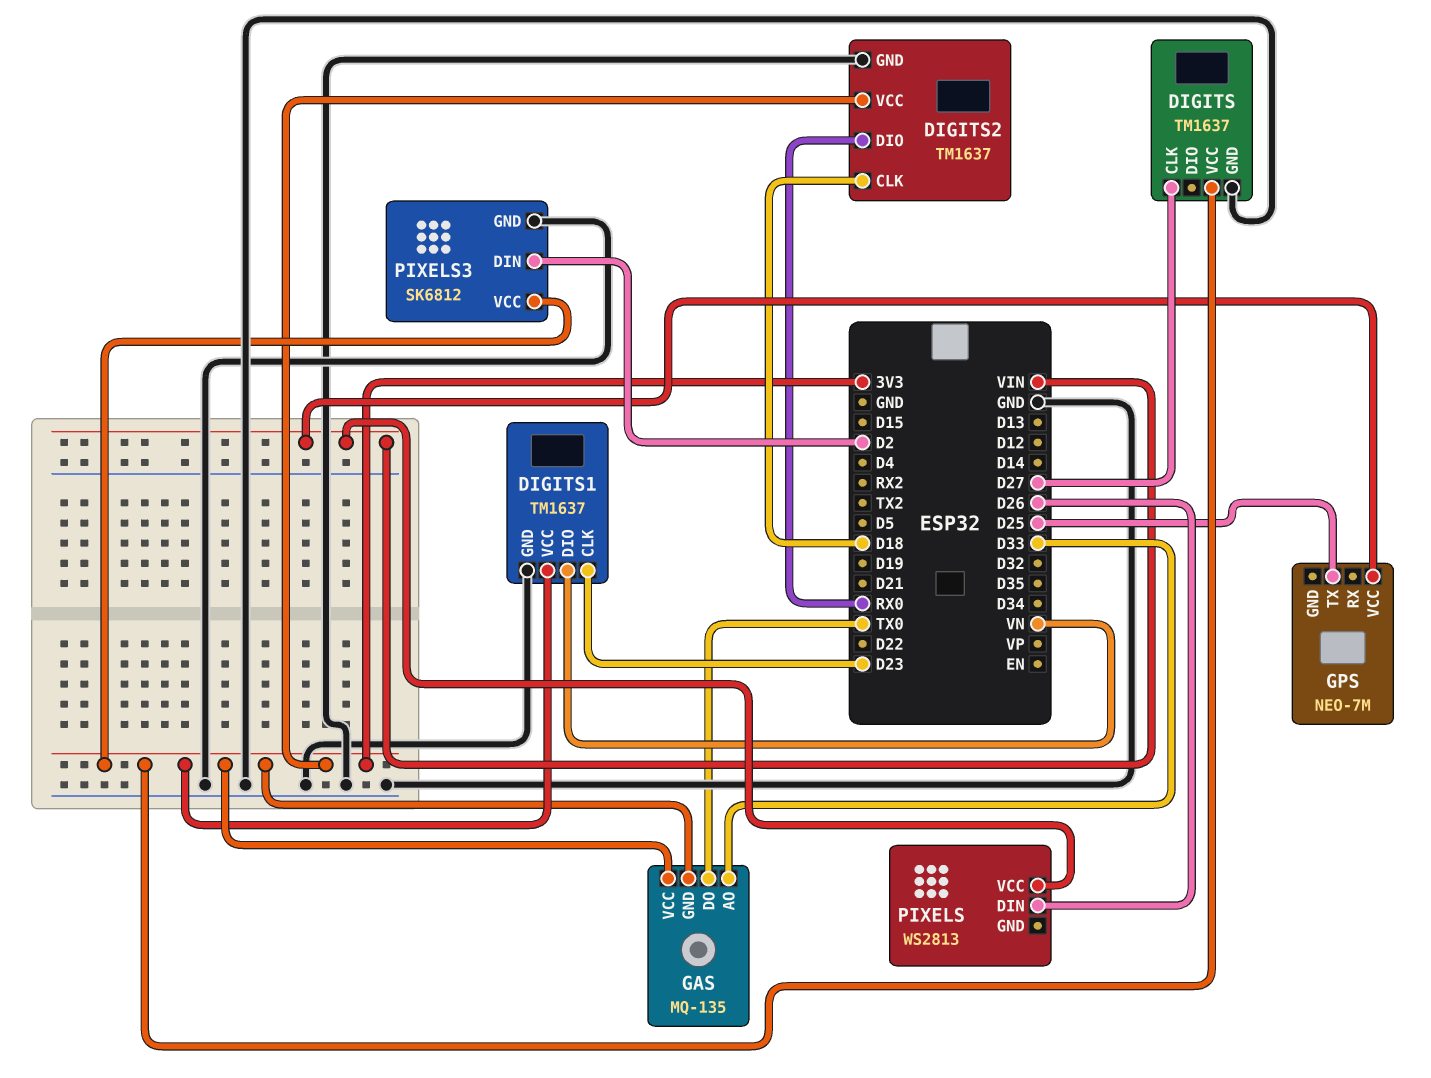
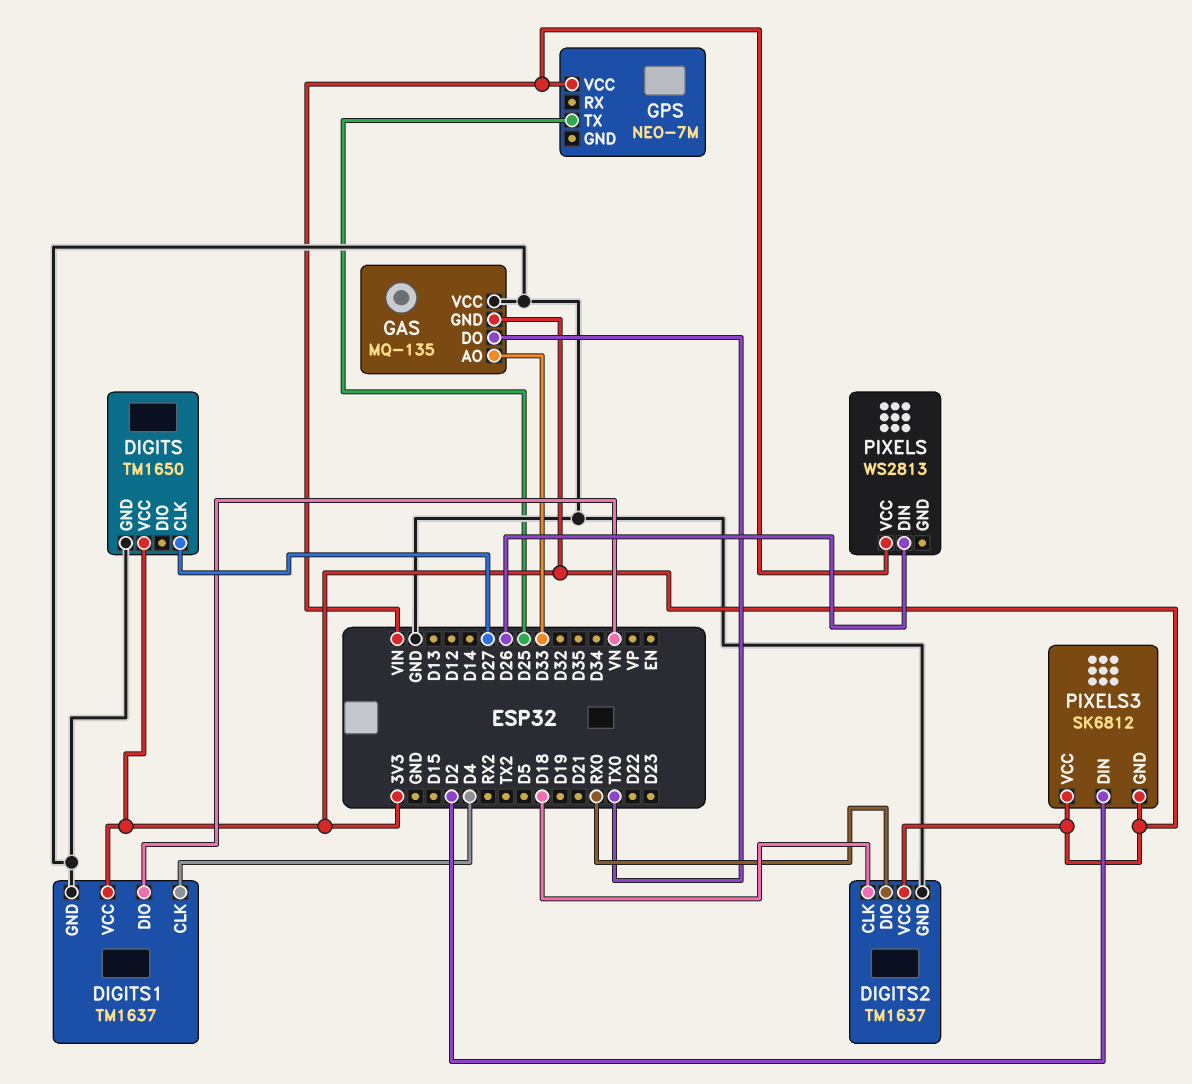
DIGITS: TM1637 -> TM1650
DIGITS1 pin CLK: D23 -> D4
GAS pin VCC: 3V3 -> GND
PIXELS3 pin GND: GND -> 3V3

